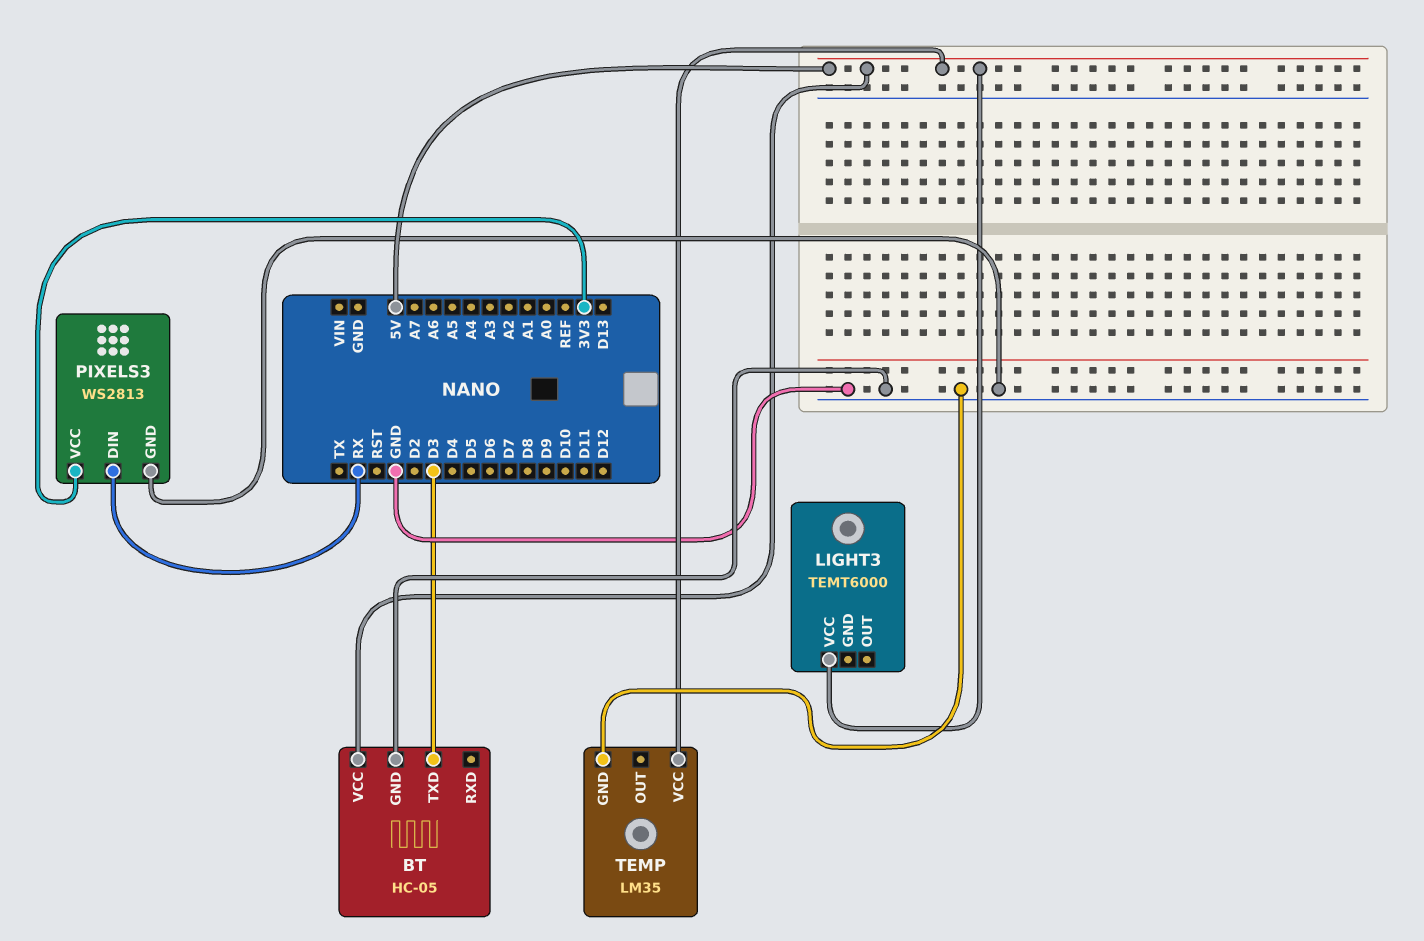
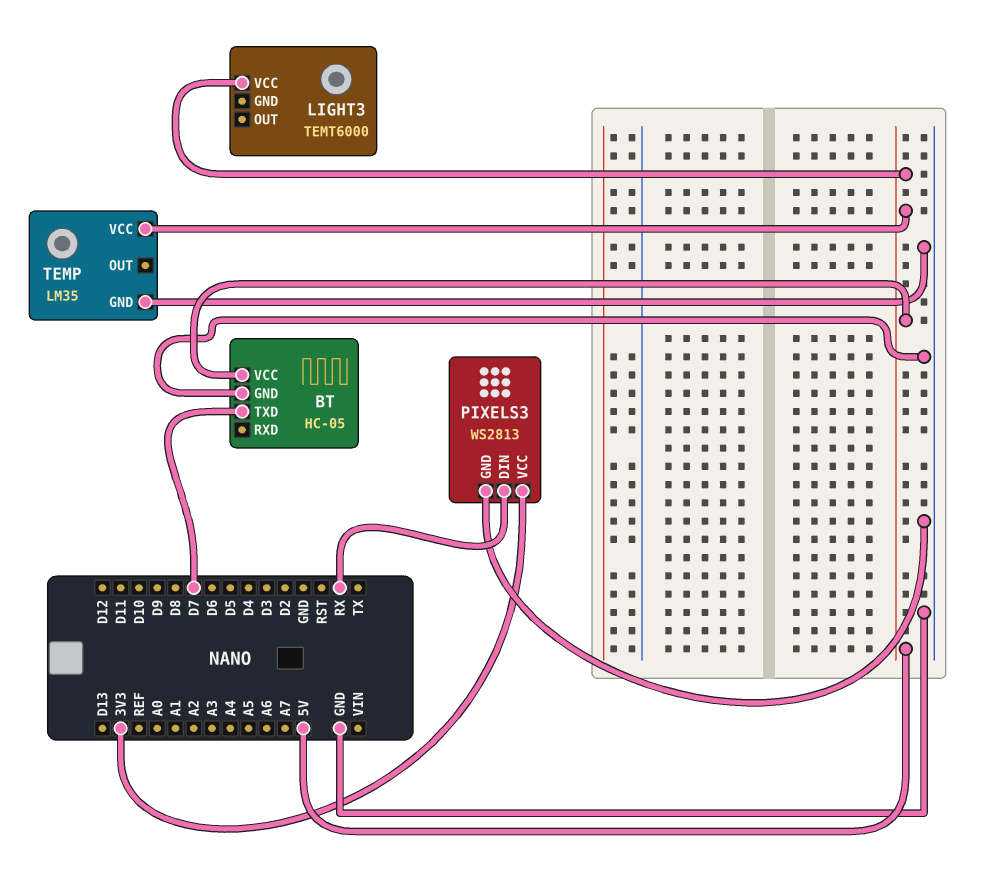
BT pin TXD: D3 -> D7

